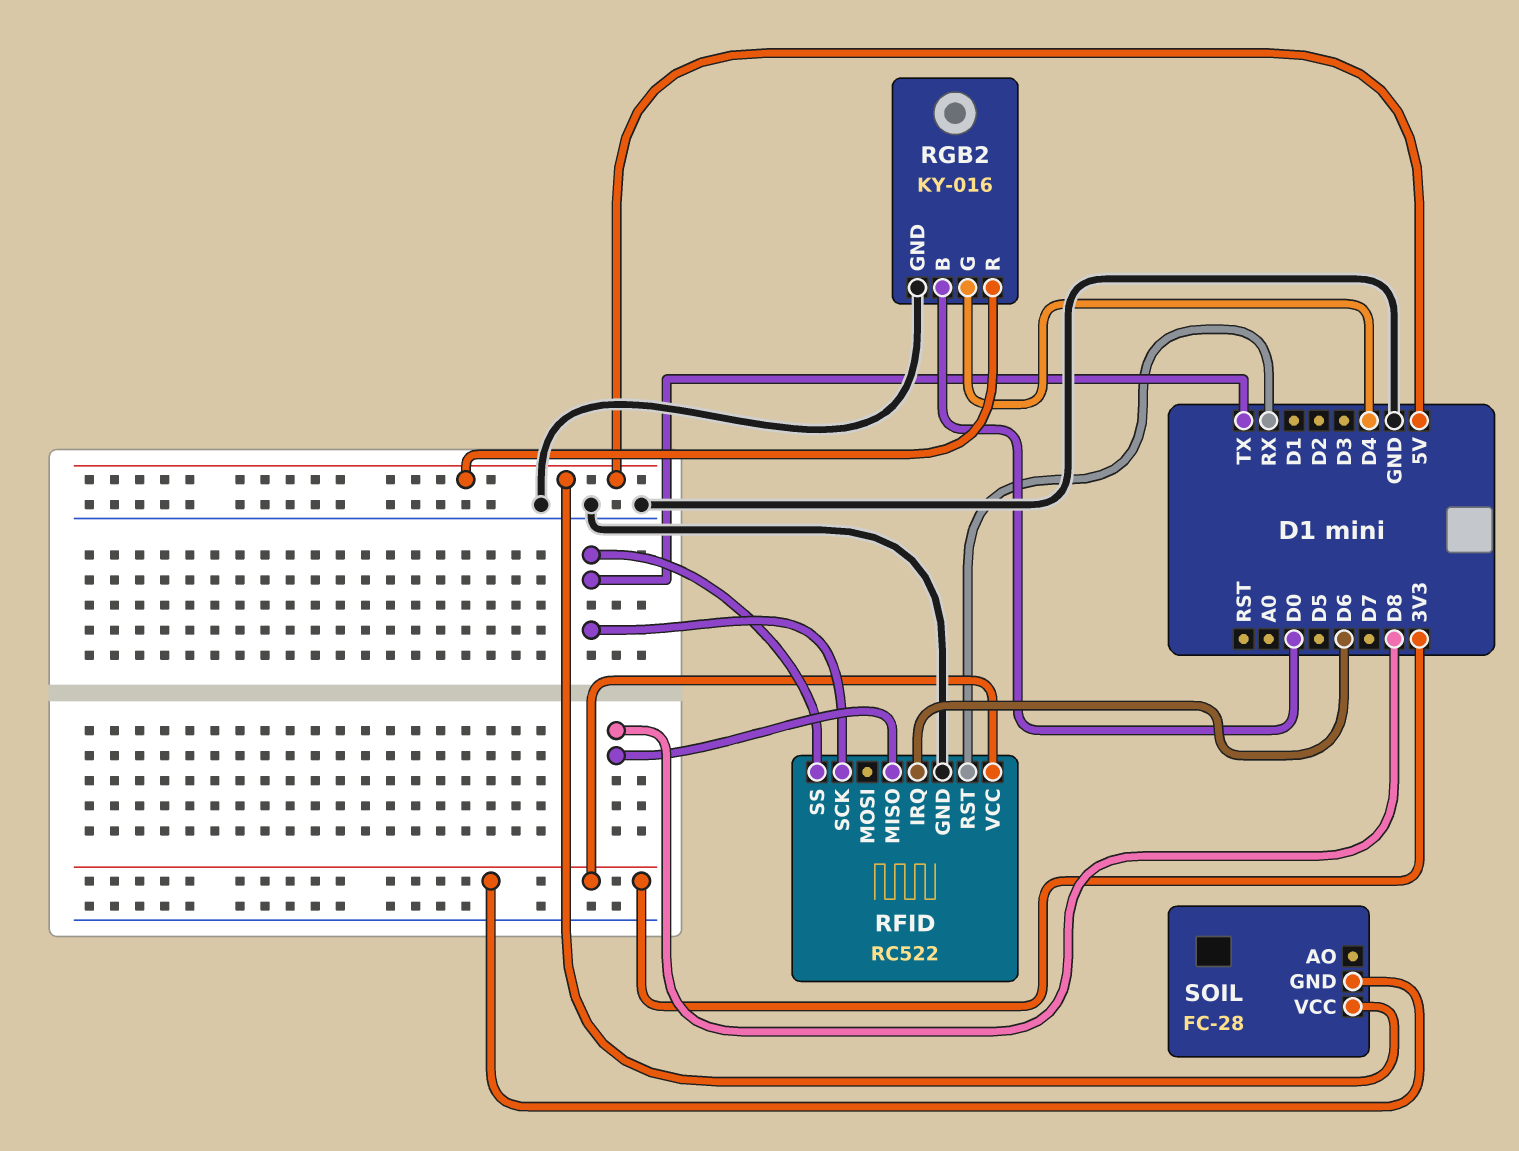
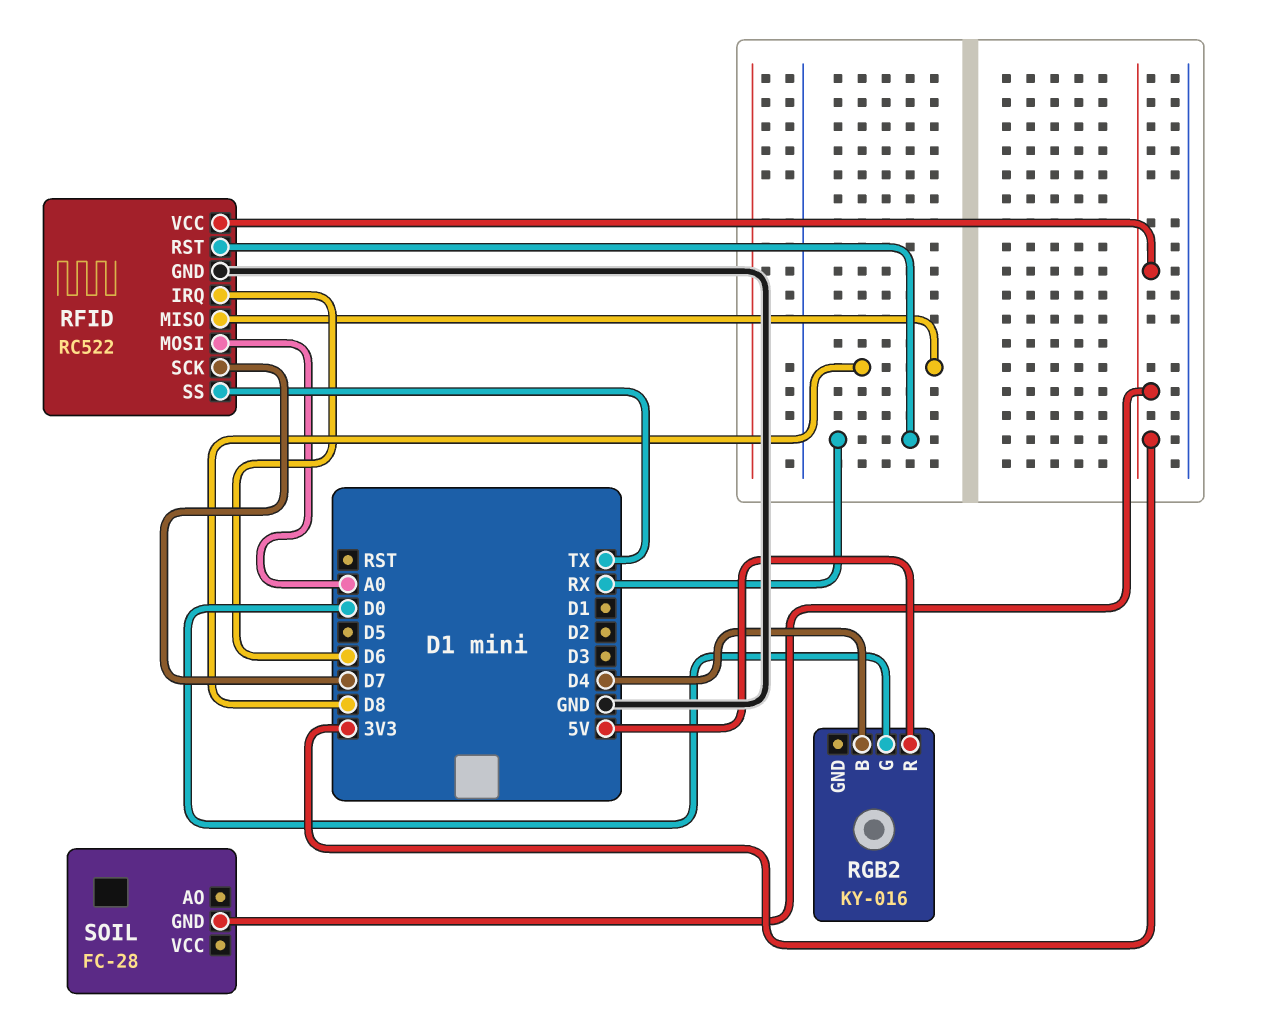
RFID pin MOSI: none -> A0
RFID pin SCK: TX -> D7
RGB2 pin B: D0 -> D4
RGB2 pin G: D4 -> D0
RGB2 pin GND: GND -> none
SOIL pin VCC: 5V -> none

